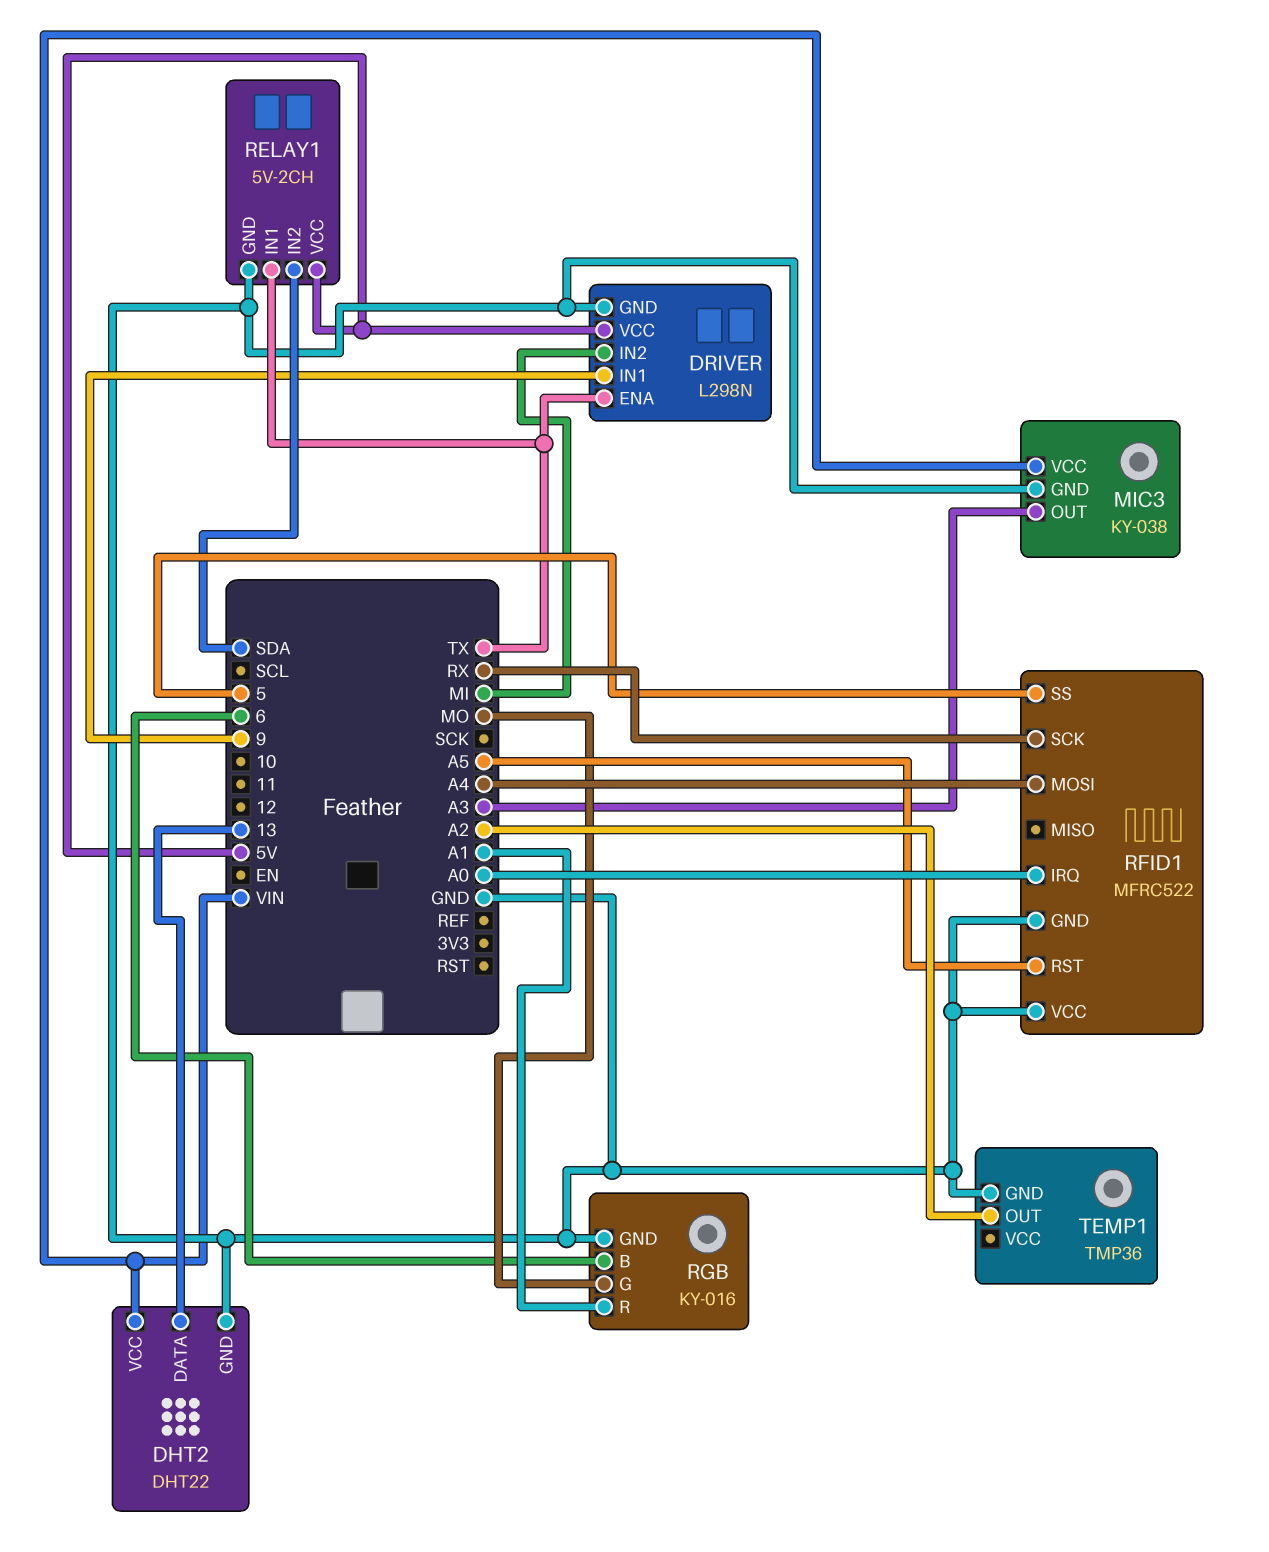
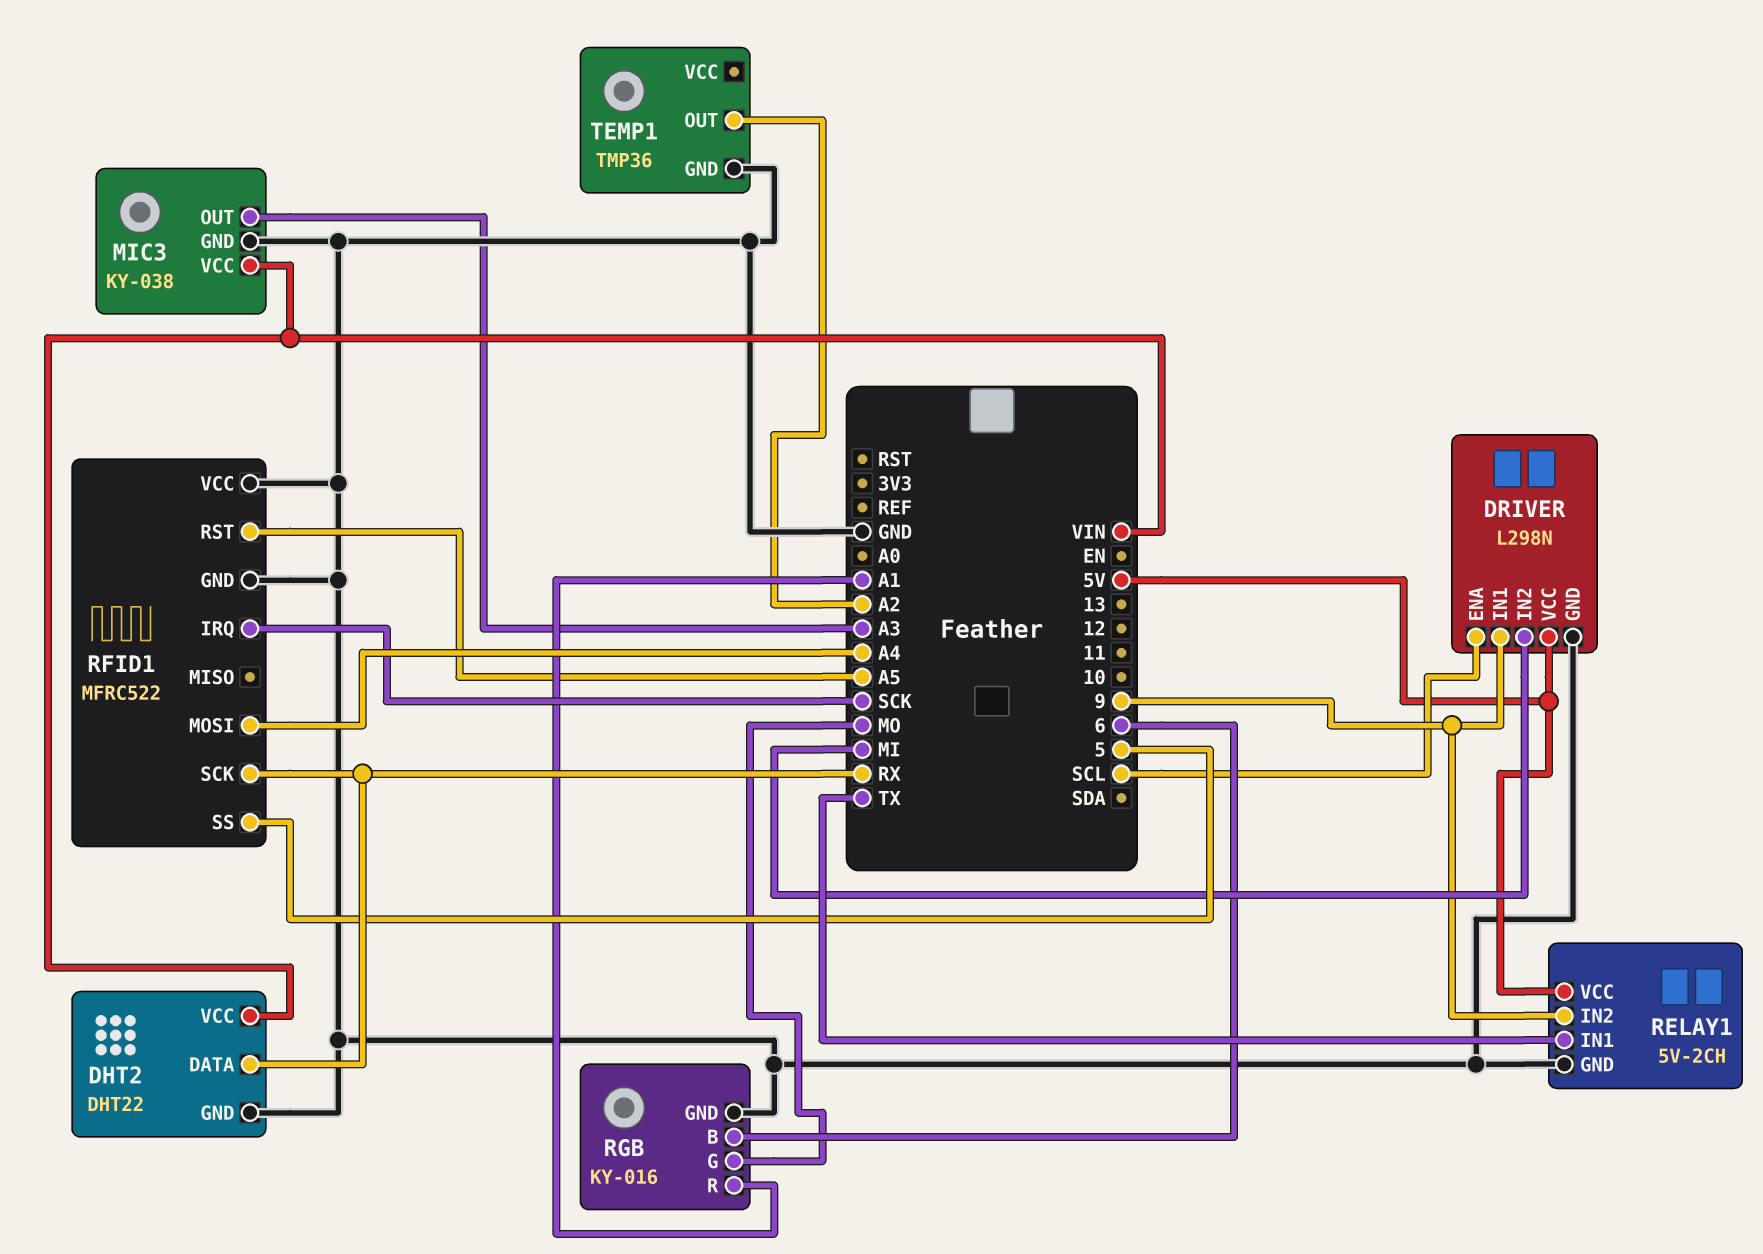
DHT2 pin DATA: 13 -> RX
DRIVER pin ENA: TX -> SCL
RELAY1 pin IN2: SDA -> 9
RFID1 pin IRQ: A0 -> SCK

